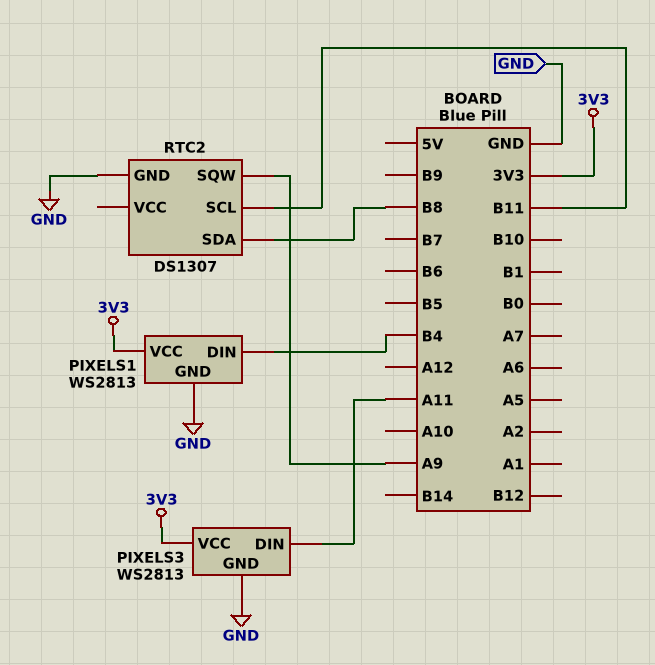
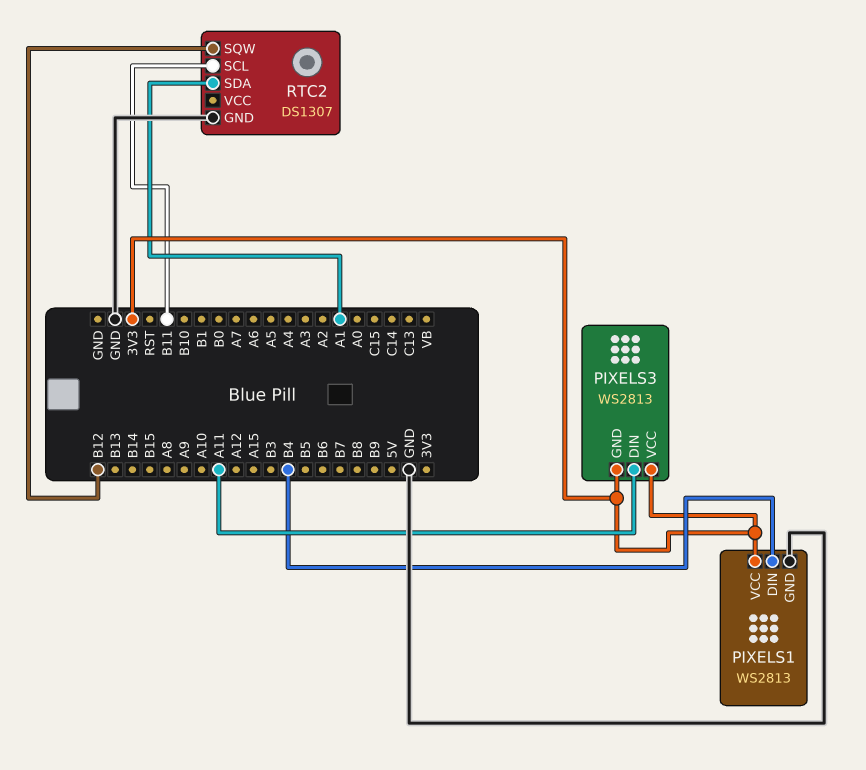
PIXELS3 pin GND: GND -> 3V3
RTC2 pin SDA: B8 -> A1
RTC2 pin SQW: A9 -> B12

